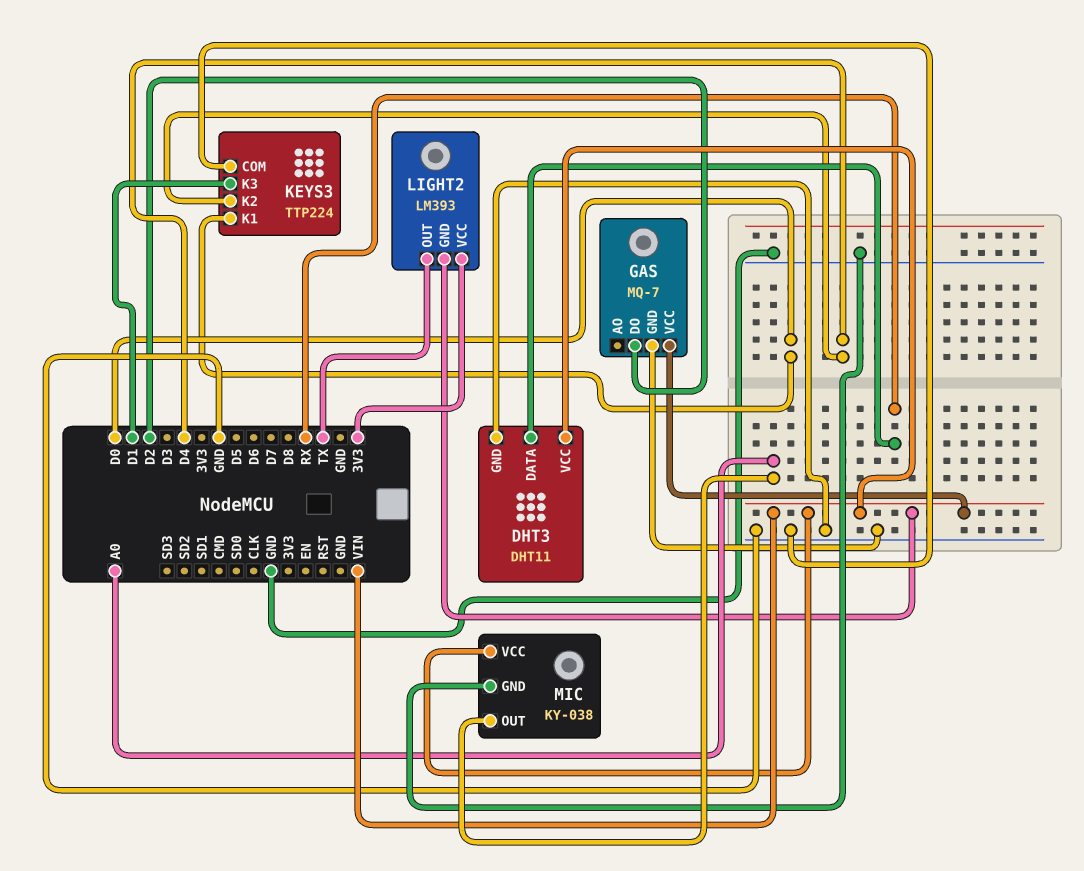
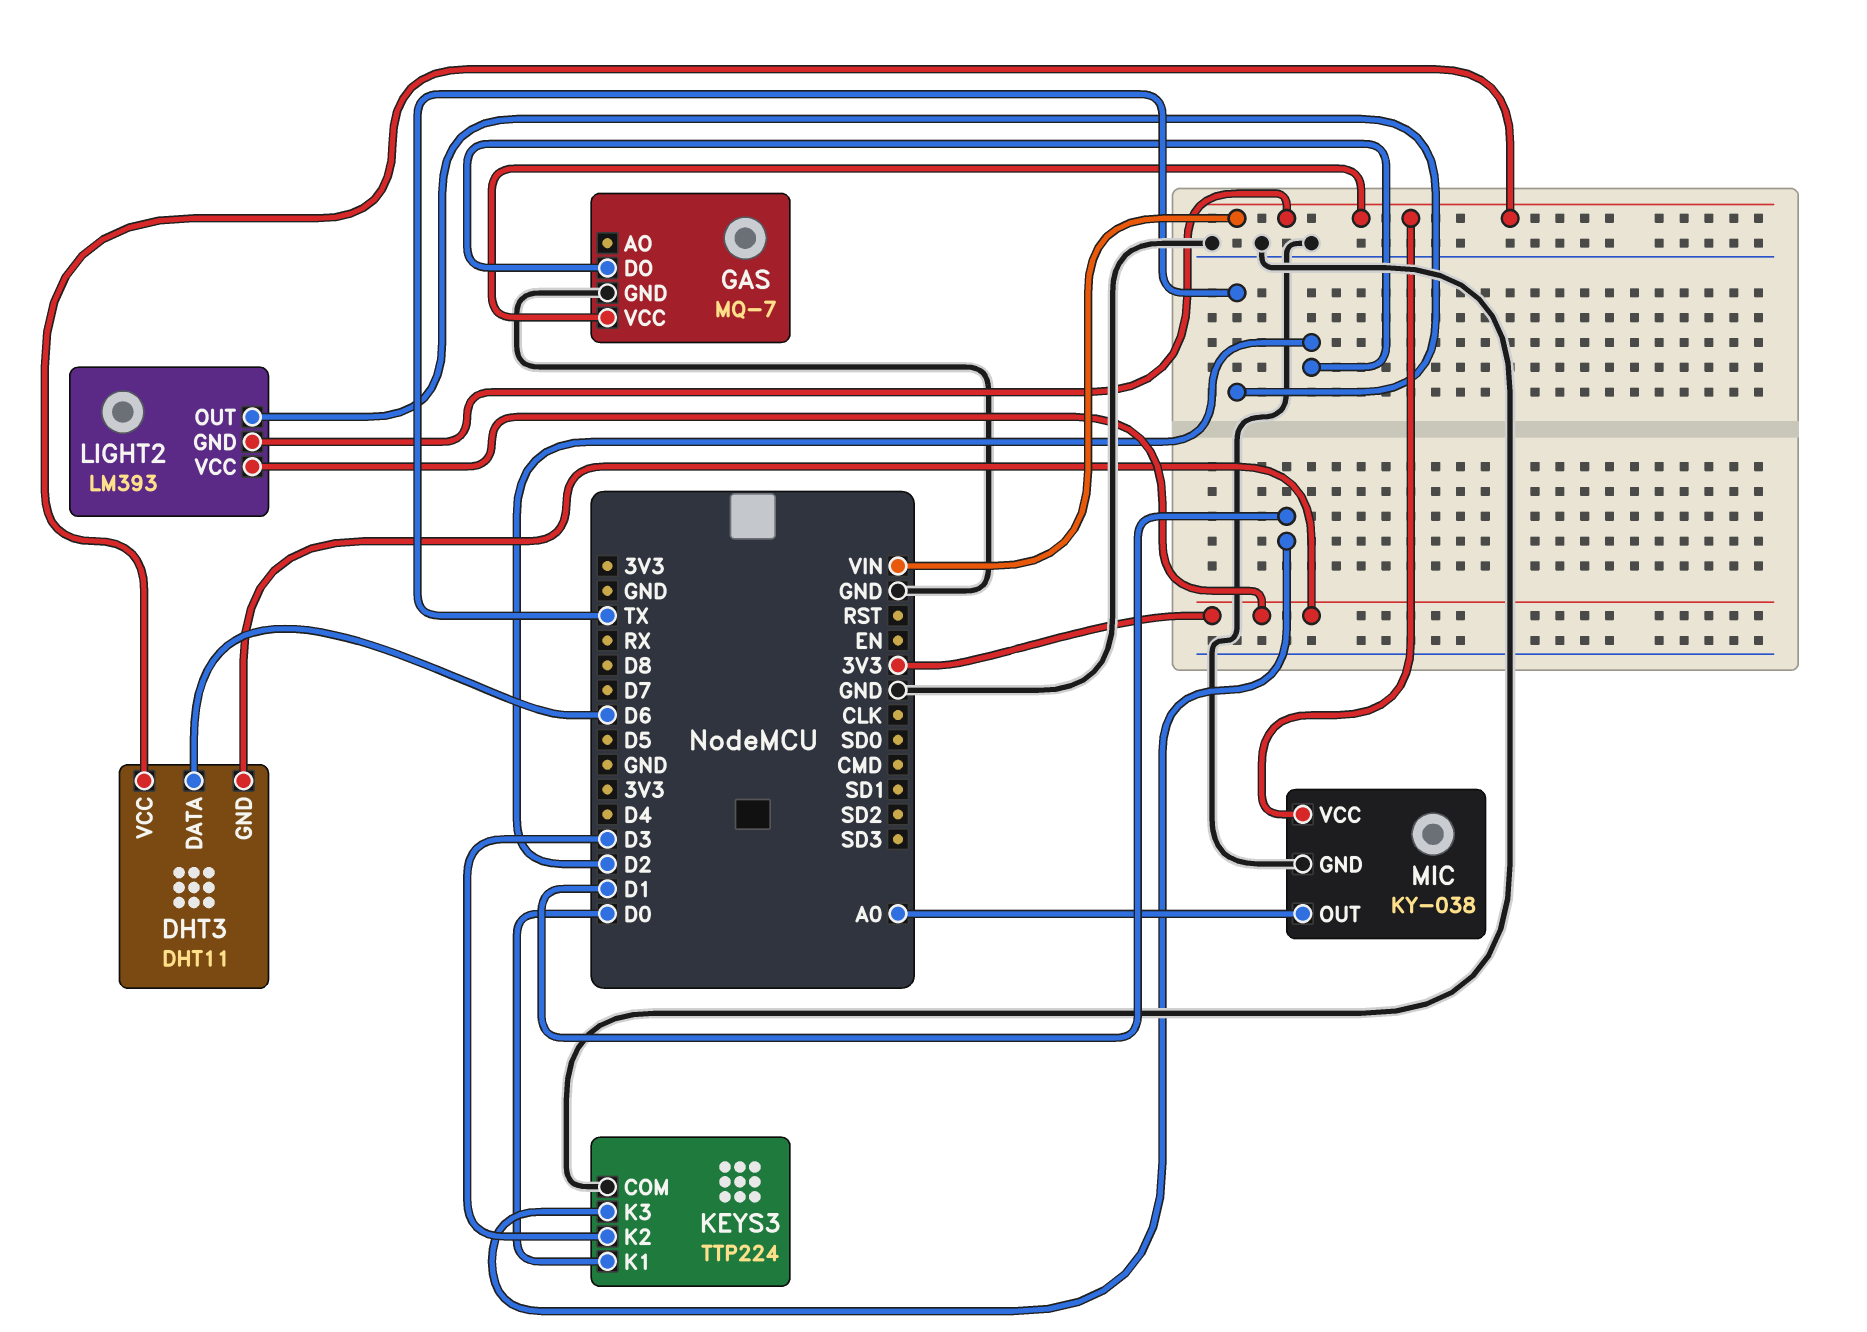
DHT3 pin DATA: RX -> D6
DHT3 pin GND: GND -> 3V3
KEYS3 pin K2: D4 -> D3

